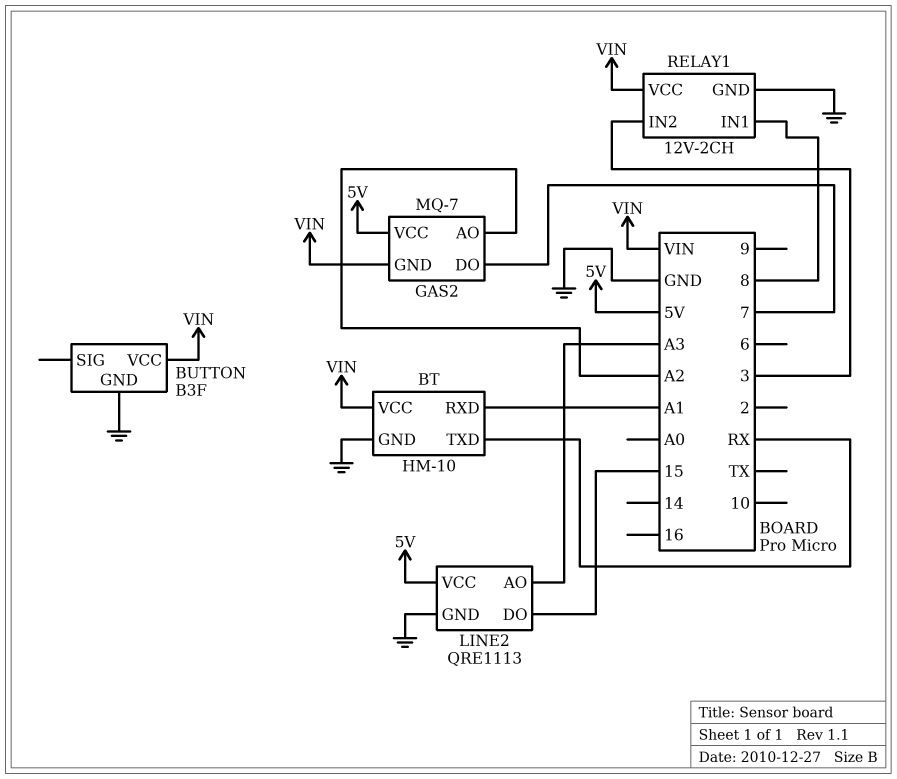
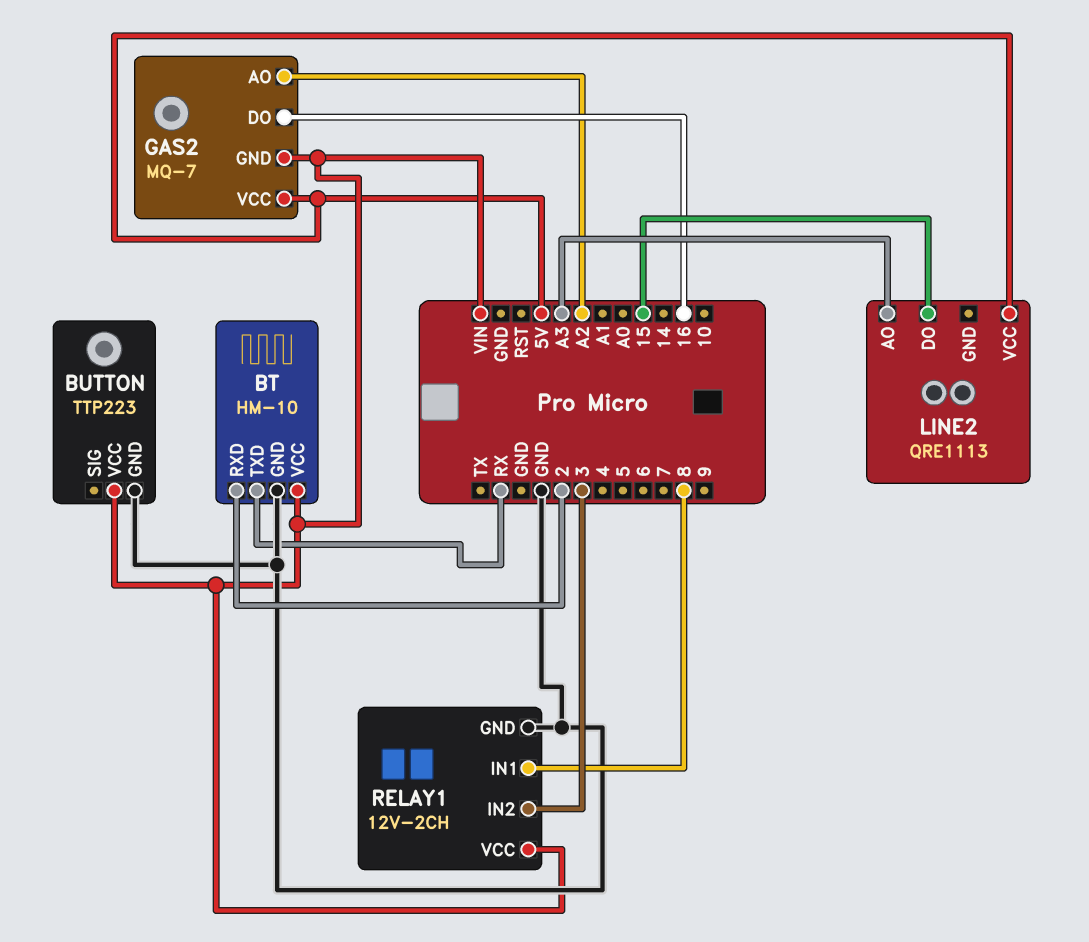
BT pin RXD: A1 -> 2
BUTTON: B3F -> TTP223
GAS2 pin DO: 7 -> 16
LINE2 pin GND: GND -> none

